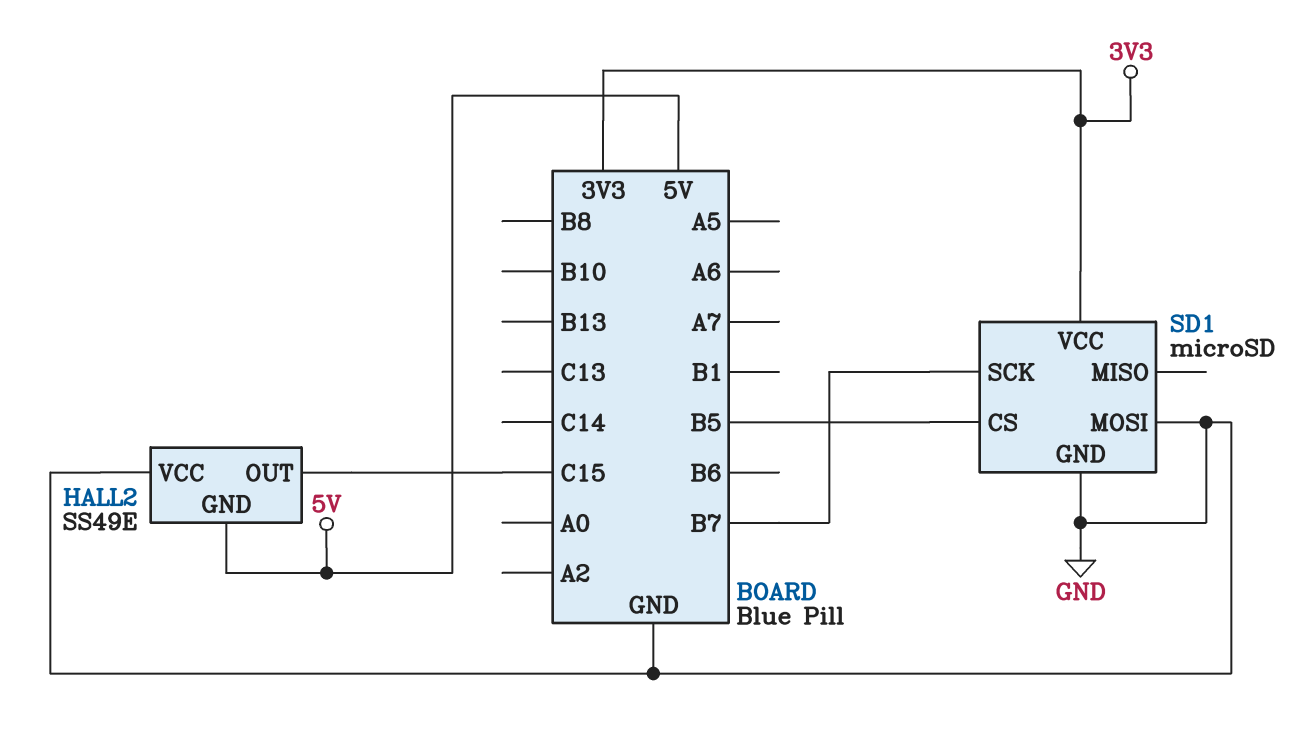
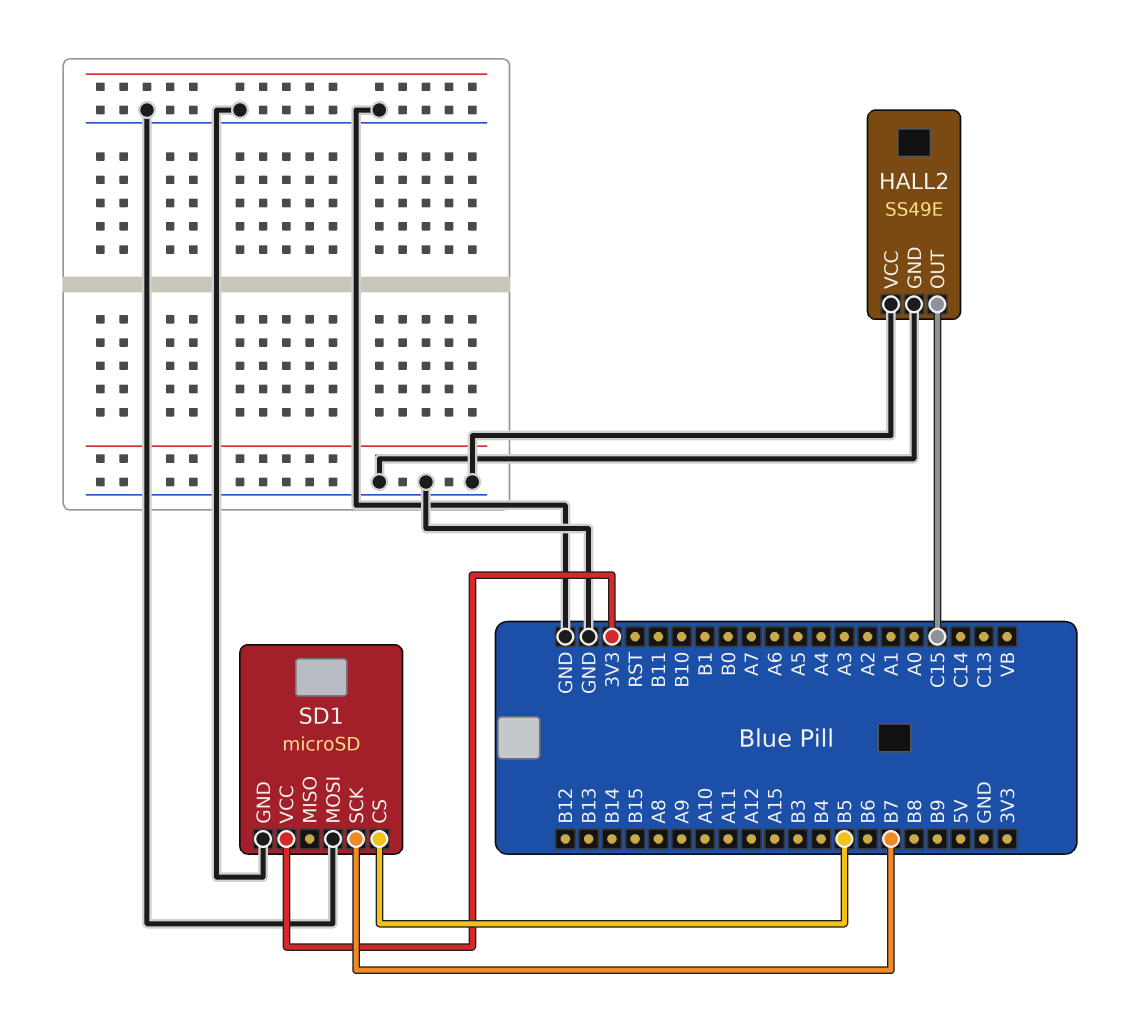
HALL2 pin GND: 5V -> GND

